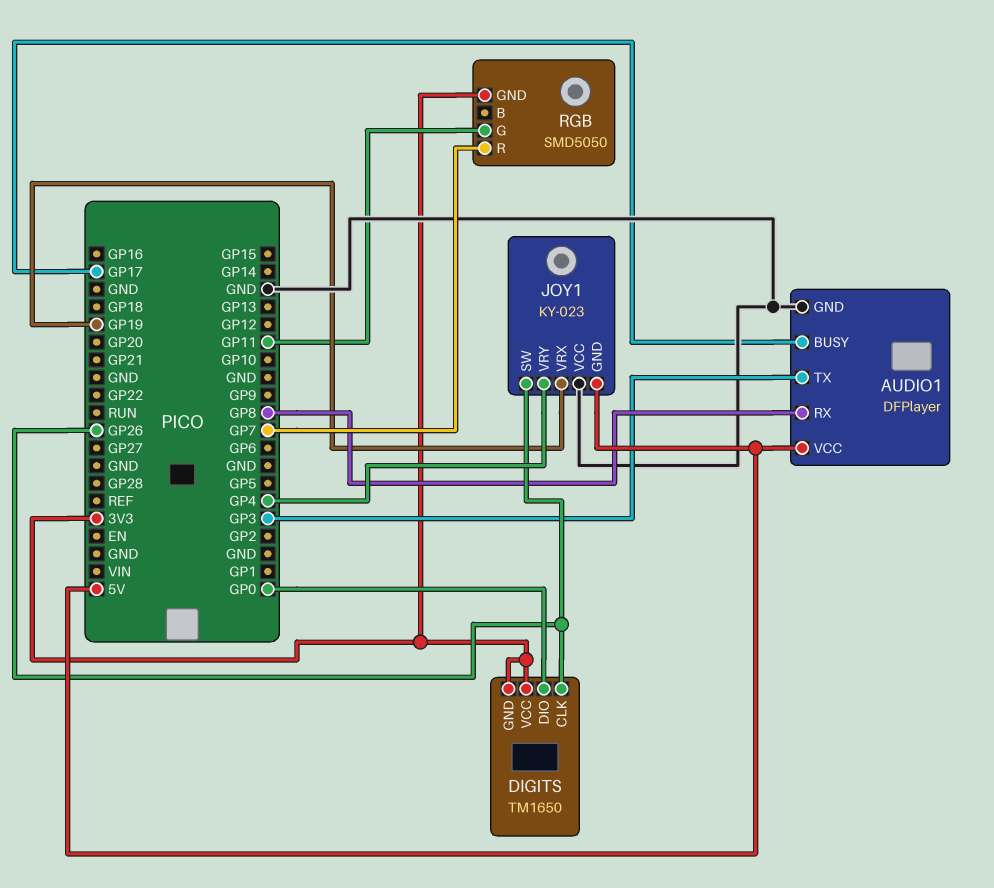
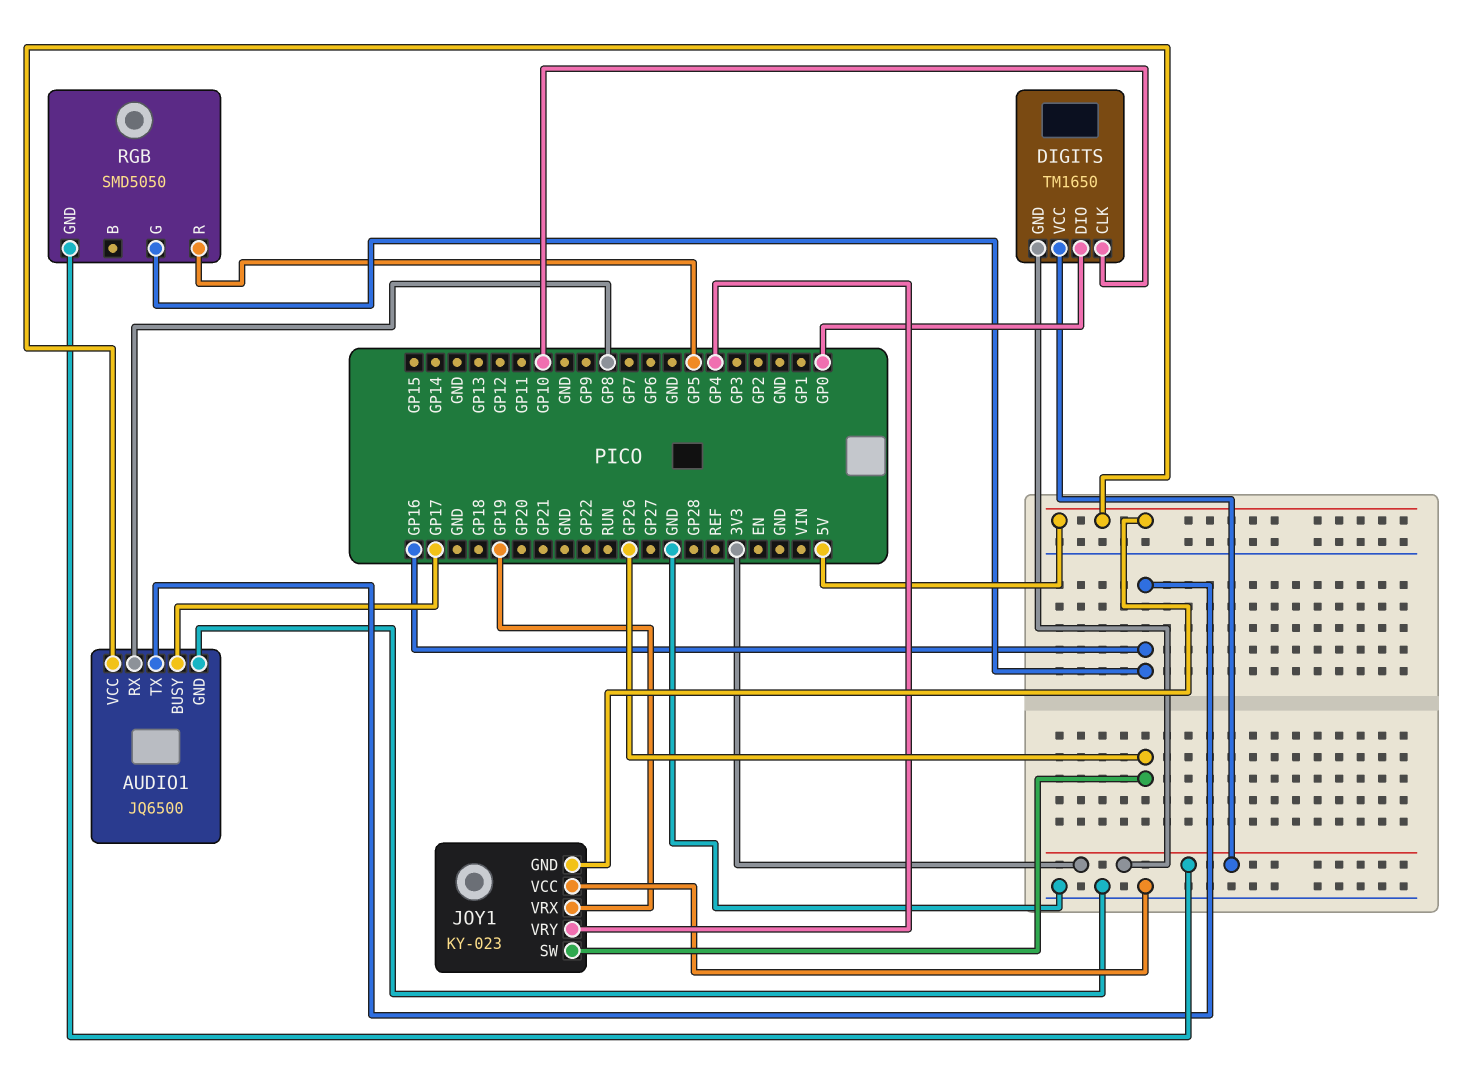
AUDIO1: DFPlayer -> JQ6500
AUDIO1 pin TX: GP3 -> GP16
DIGITS pin CLK: GP26 -> GP10
RGB pin G: GP11 -> GP16
RGB pin R: GP7 -> GP5

